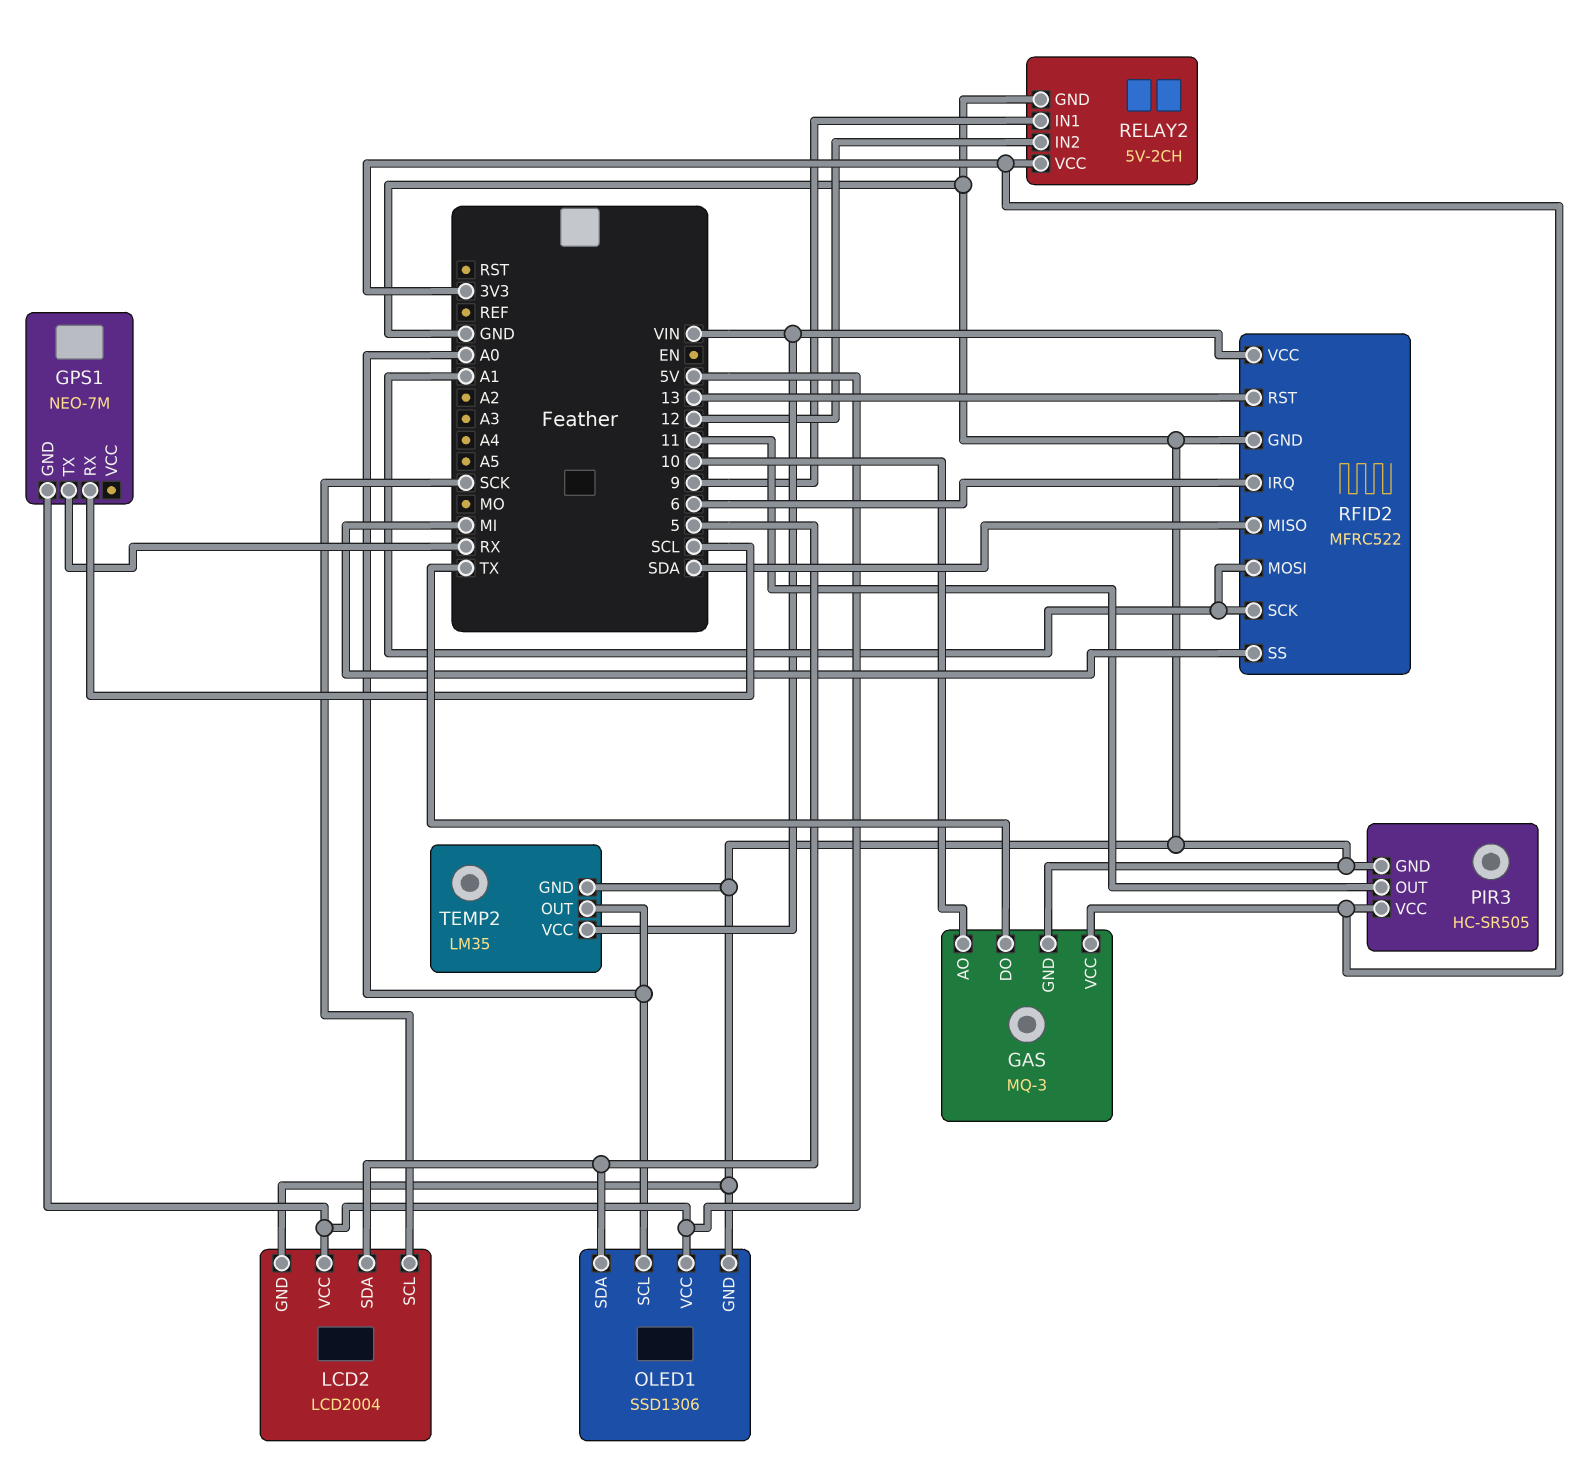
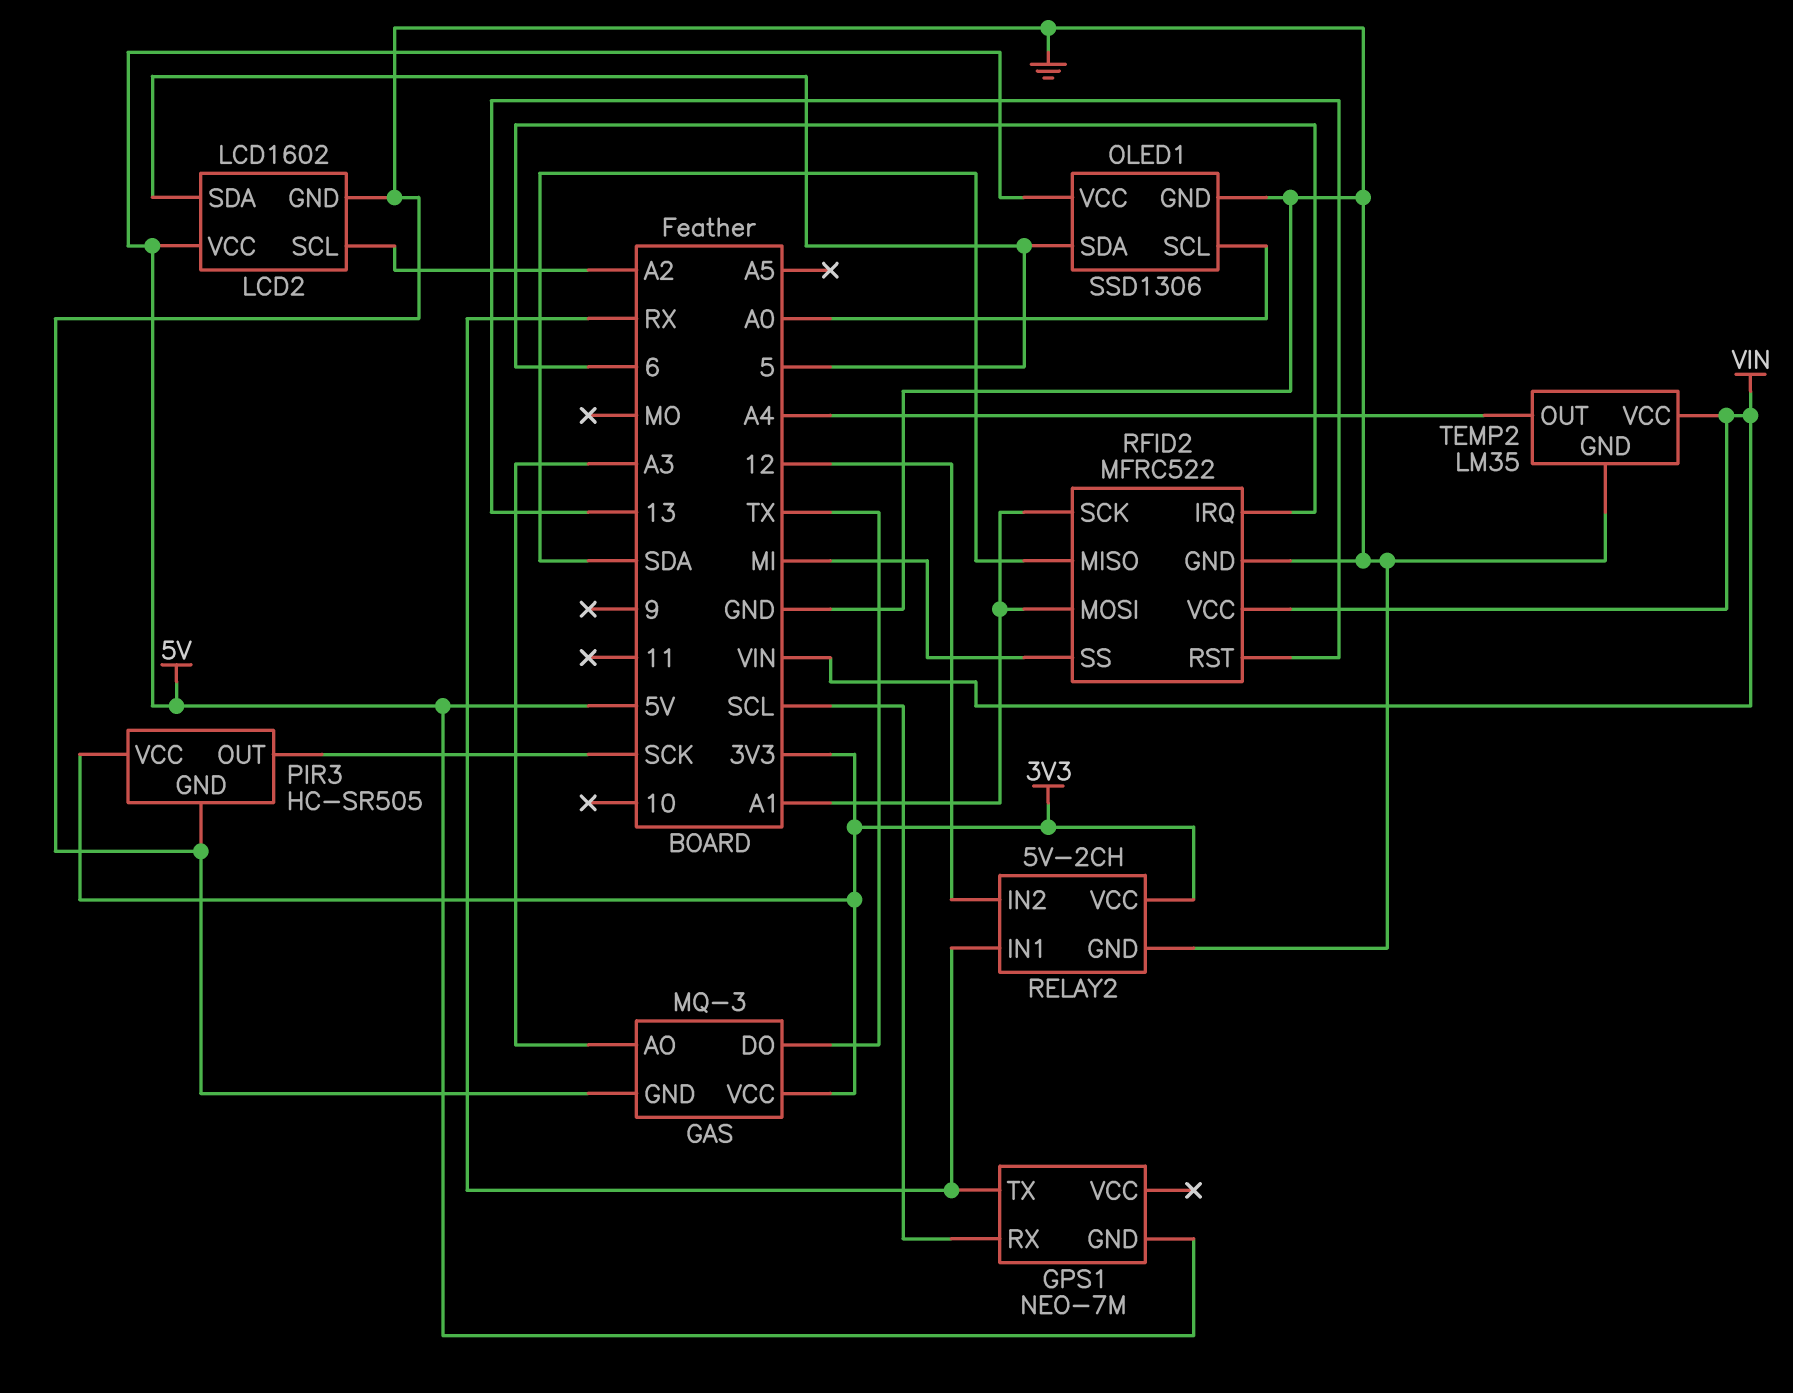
GAS pin AO: 10 -> A3
LCD2: LCD2004 -> LCD1602
LCD2 pin SCL: SCK -> A2
PIR3 pin OUT: 11 -> SCK
RELAY2 pin IN1: 9 -> RX
TEMP2 pin OUT: A0 -> A4

